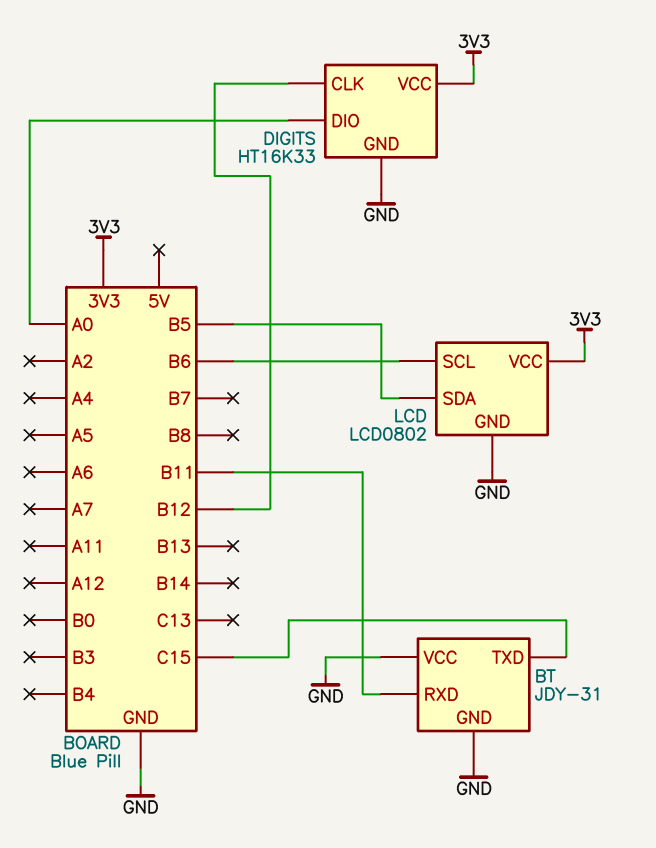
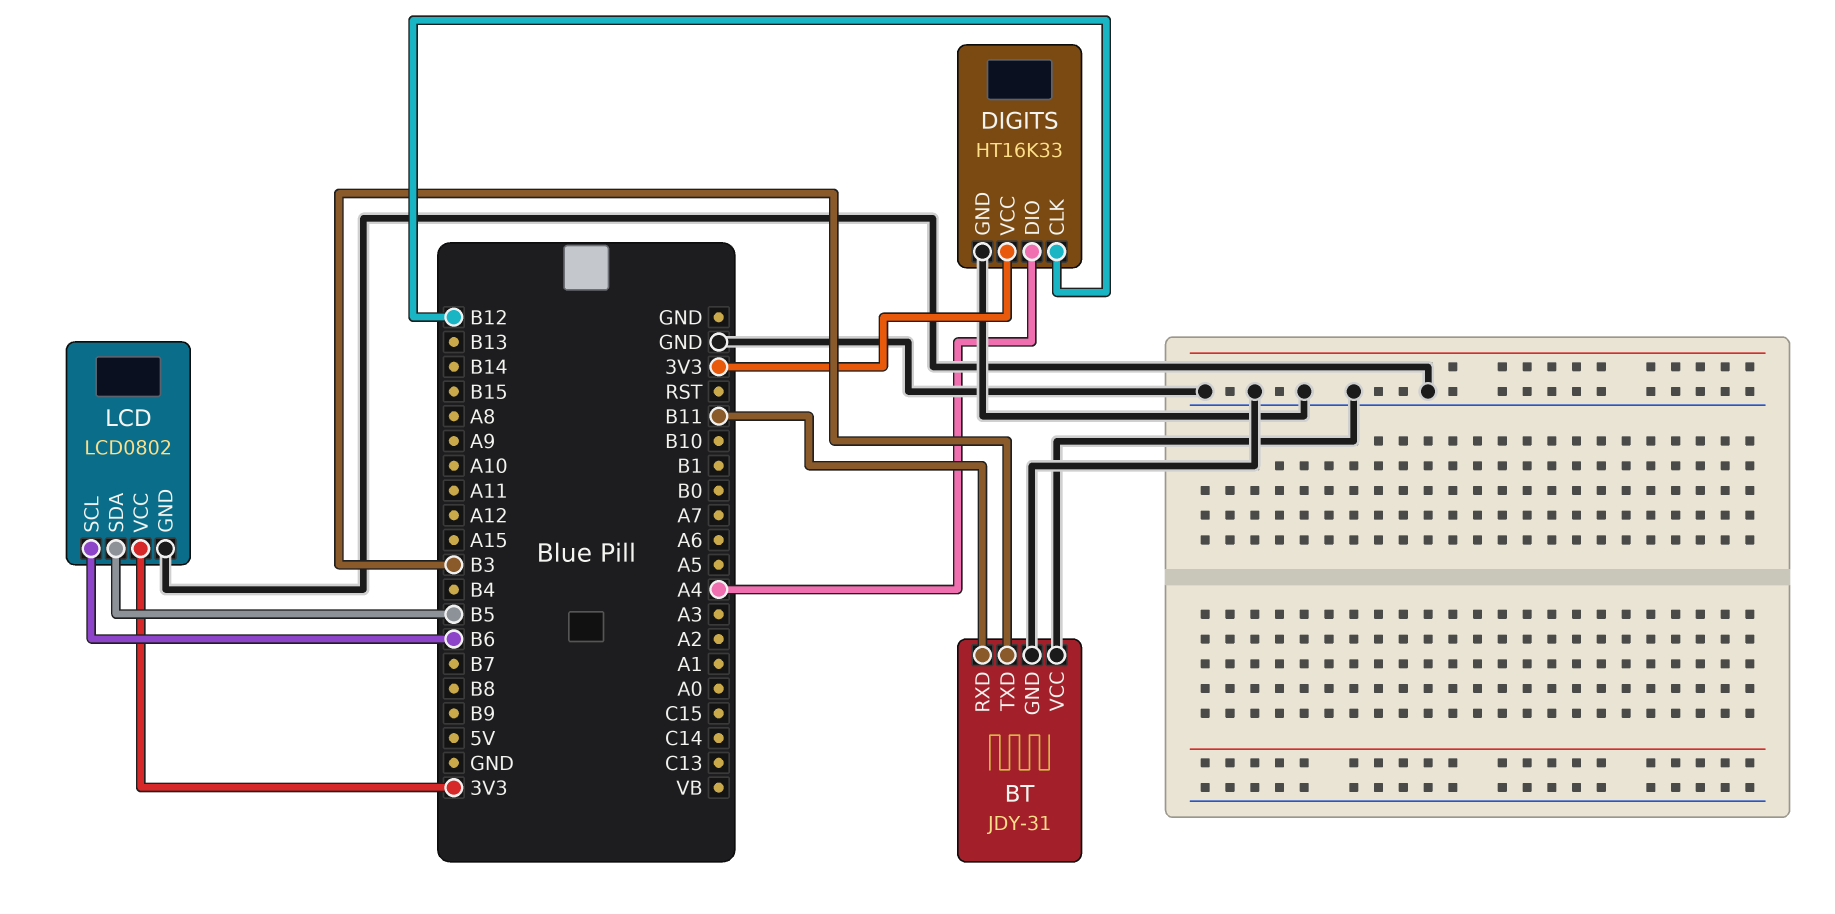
BT pin TXD: C15 -> B3
DIGITS pin DIO: A0 -> A4

